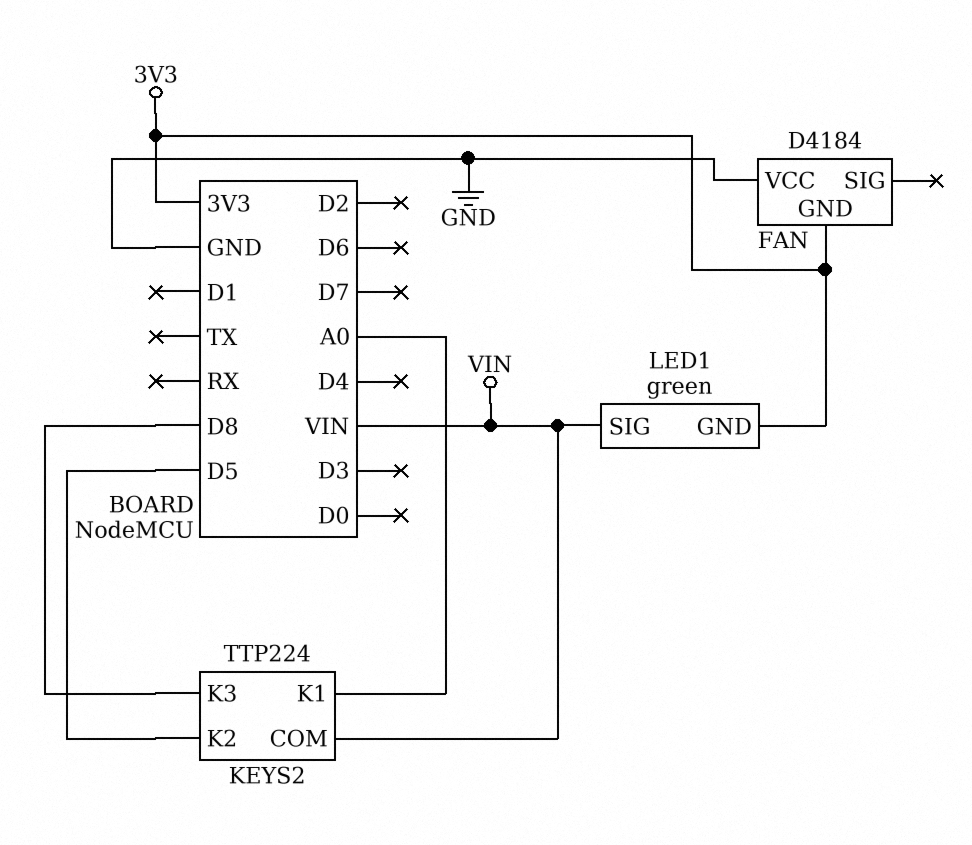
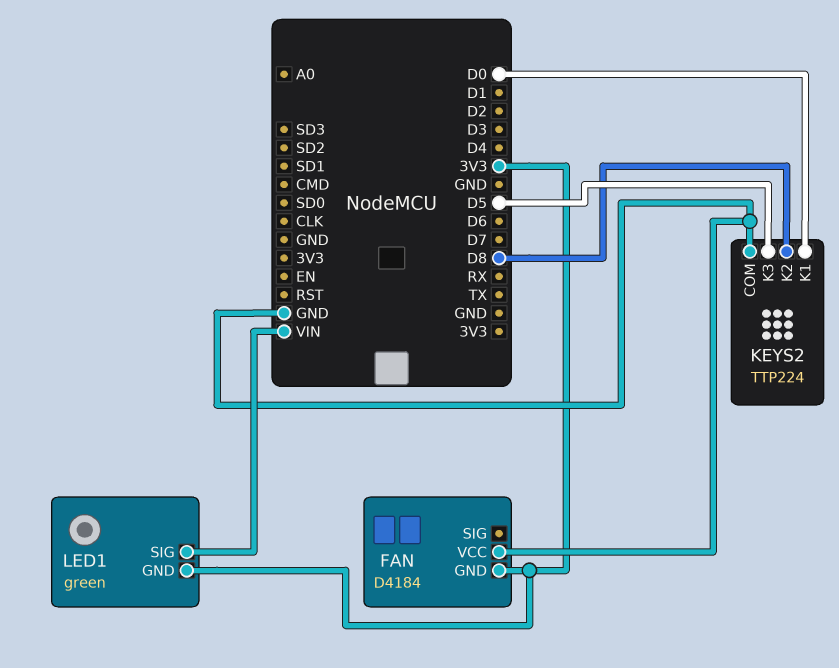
KEYS2 pin COM: VIN -> GND
KEYS2 pin K1: A0 -> D0
KEYS2 pin K2: D5 -> D8
KEYS2 pin K3: D8 -> D5

